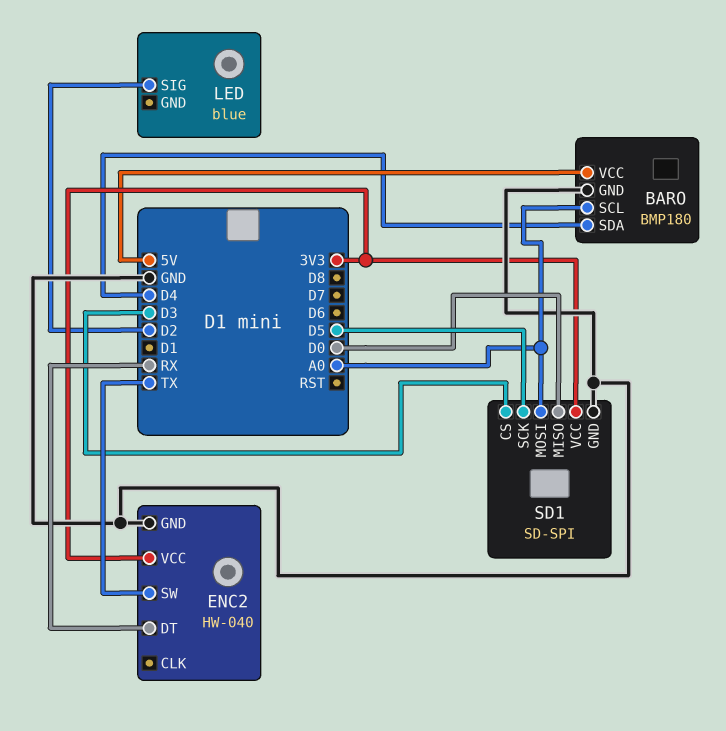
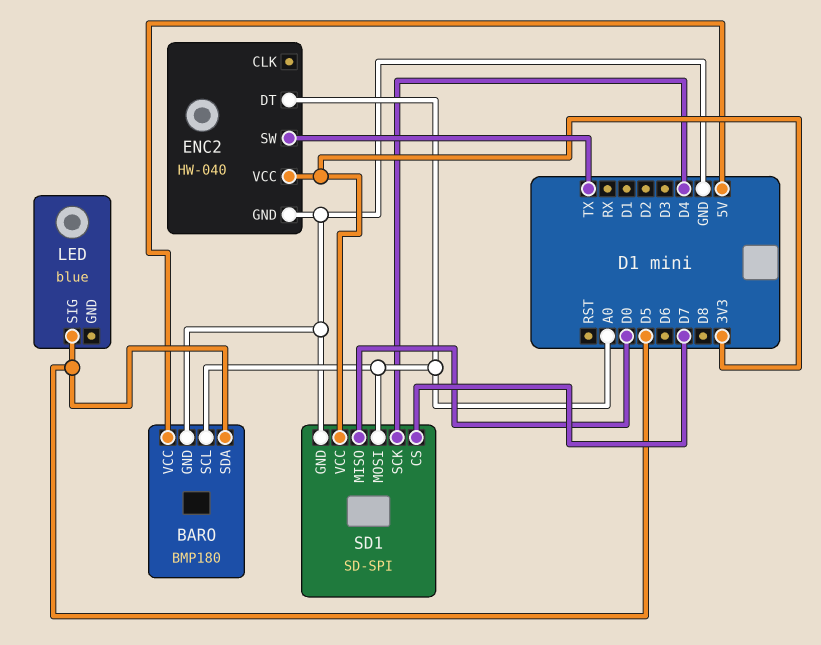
BARO pin SDA: D4 -> D5
ENC2 pin DT: RX -> A0
LED pin SIG: D2 -> D5
SD1 pin CS: D3 -> D7
SD1 pin SCK: D5 -> D4

